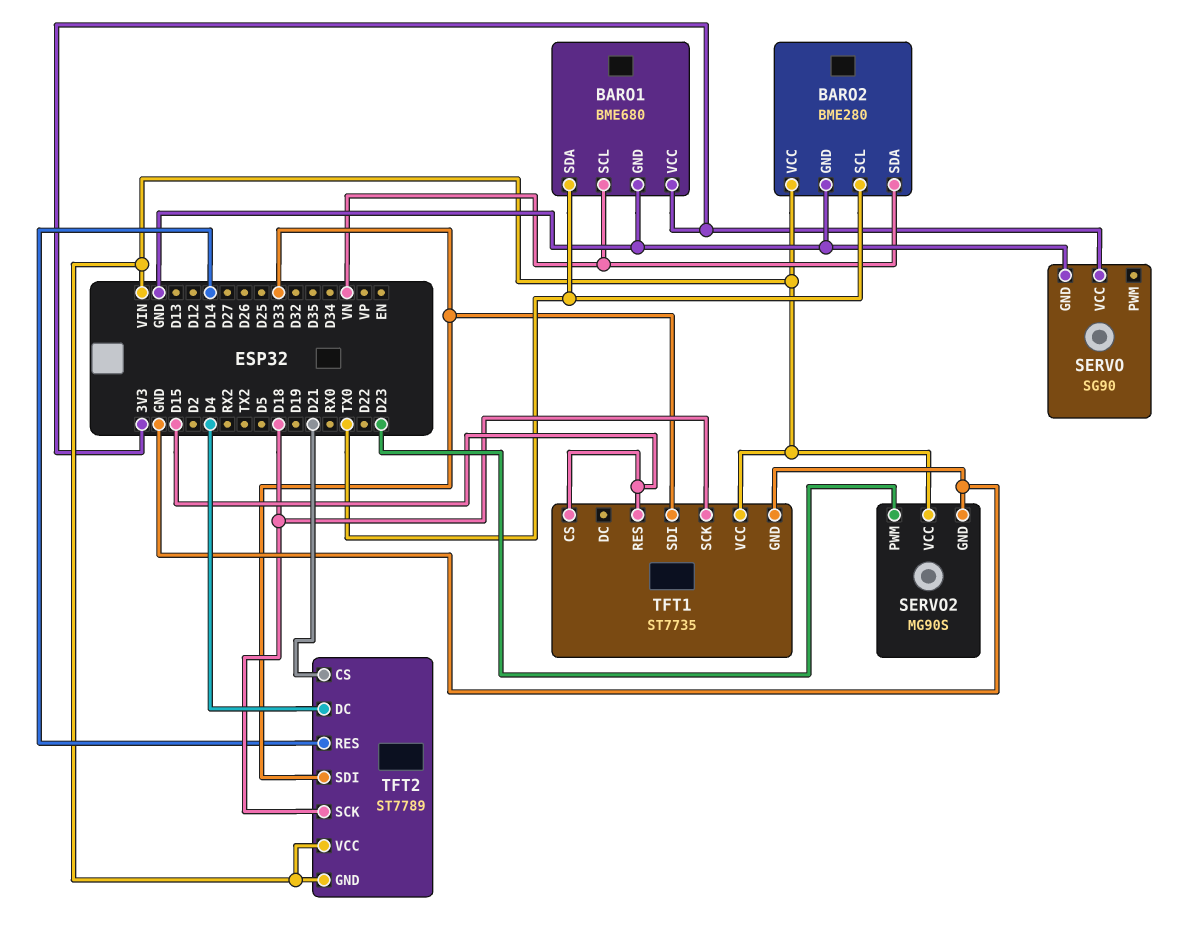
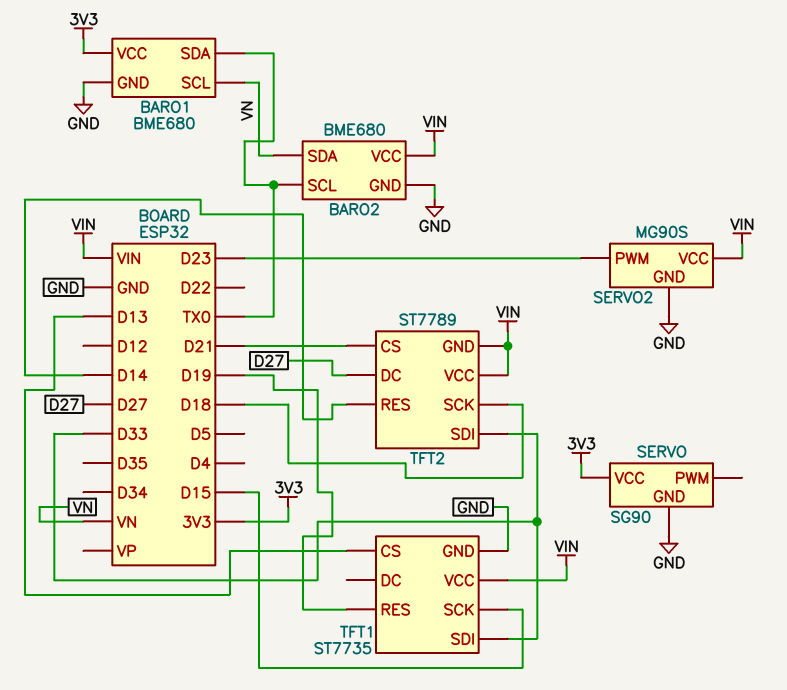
BARO2: BME280 -> BME680
TFT1 pin CS: D15 -> D13
TFT1 pin RES: D15 -> D19
TFT1 pin SCK: D18 -> D15
TFT2 pin DC: D4 -> D27

